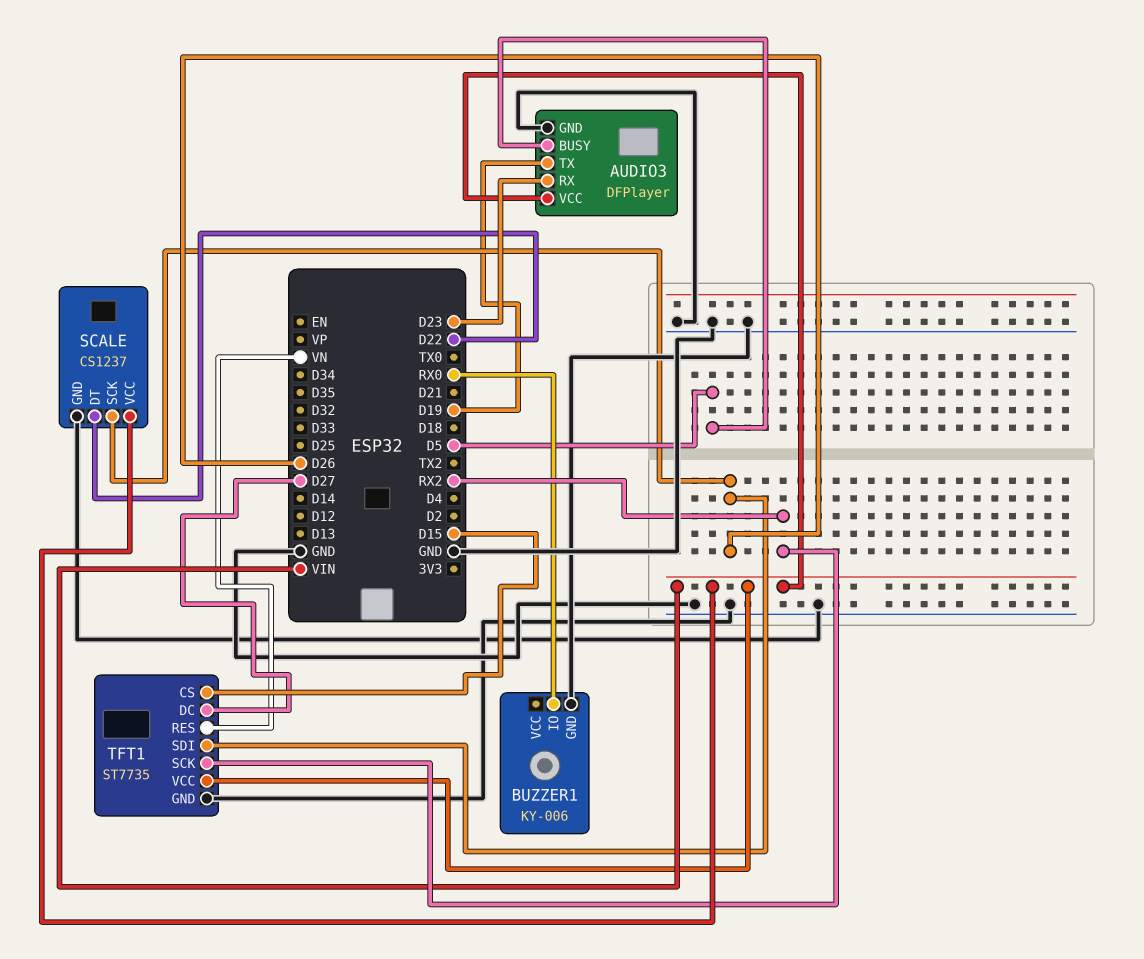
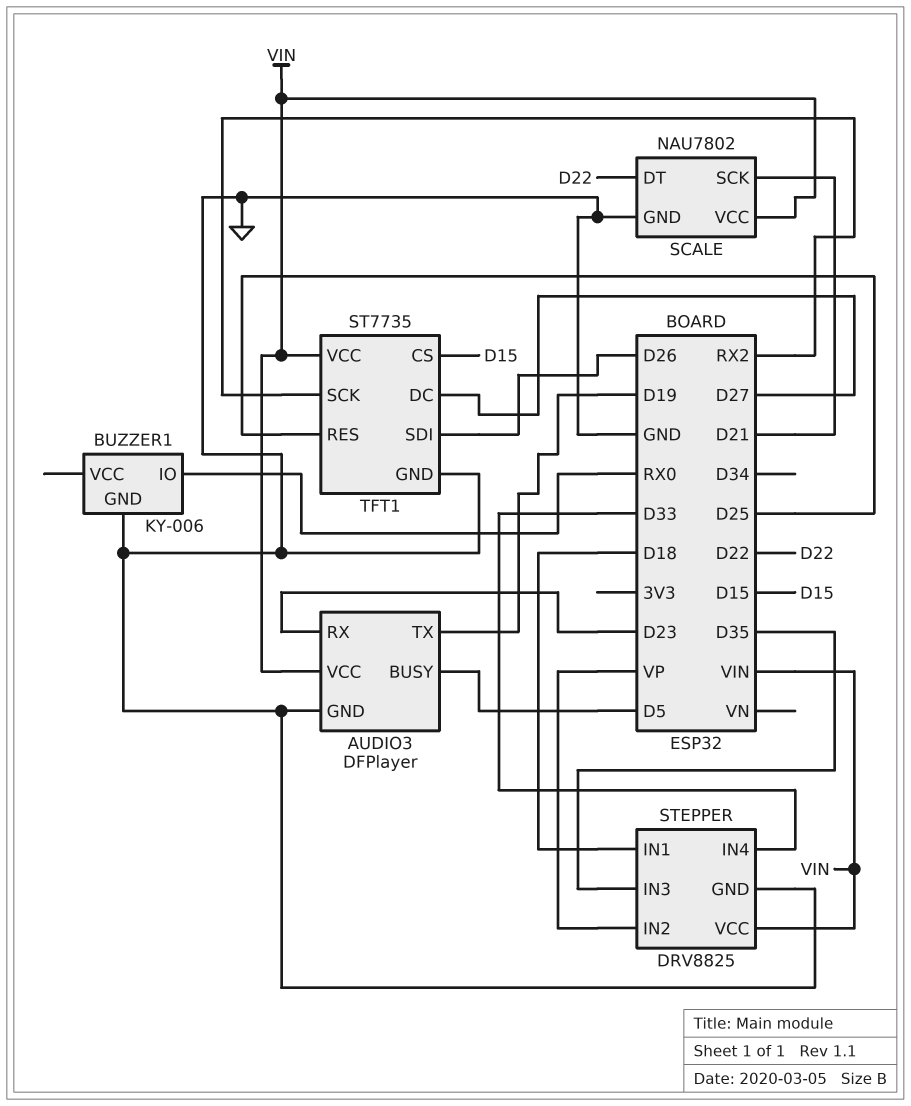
SCALE: CS1237 -> NAU7802
SCALE pin SCK: D26 -> D21
STEPPER: none -> DRV8825
STEPPER pin GND: none -> GND
STEPPER pin IN1: none -> D18
STEPPER pin IN2: none -> VP
STEPPER pin IN3: none -> D35
STEPPER pin IN4: none -> D33
STEPPER pin VCC: none -> VIN
TFT1 pin RES: VN -> D25

